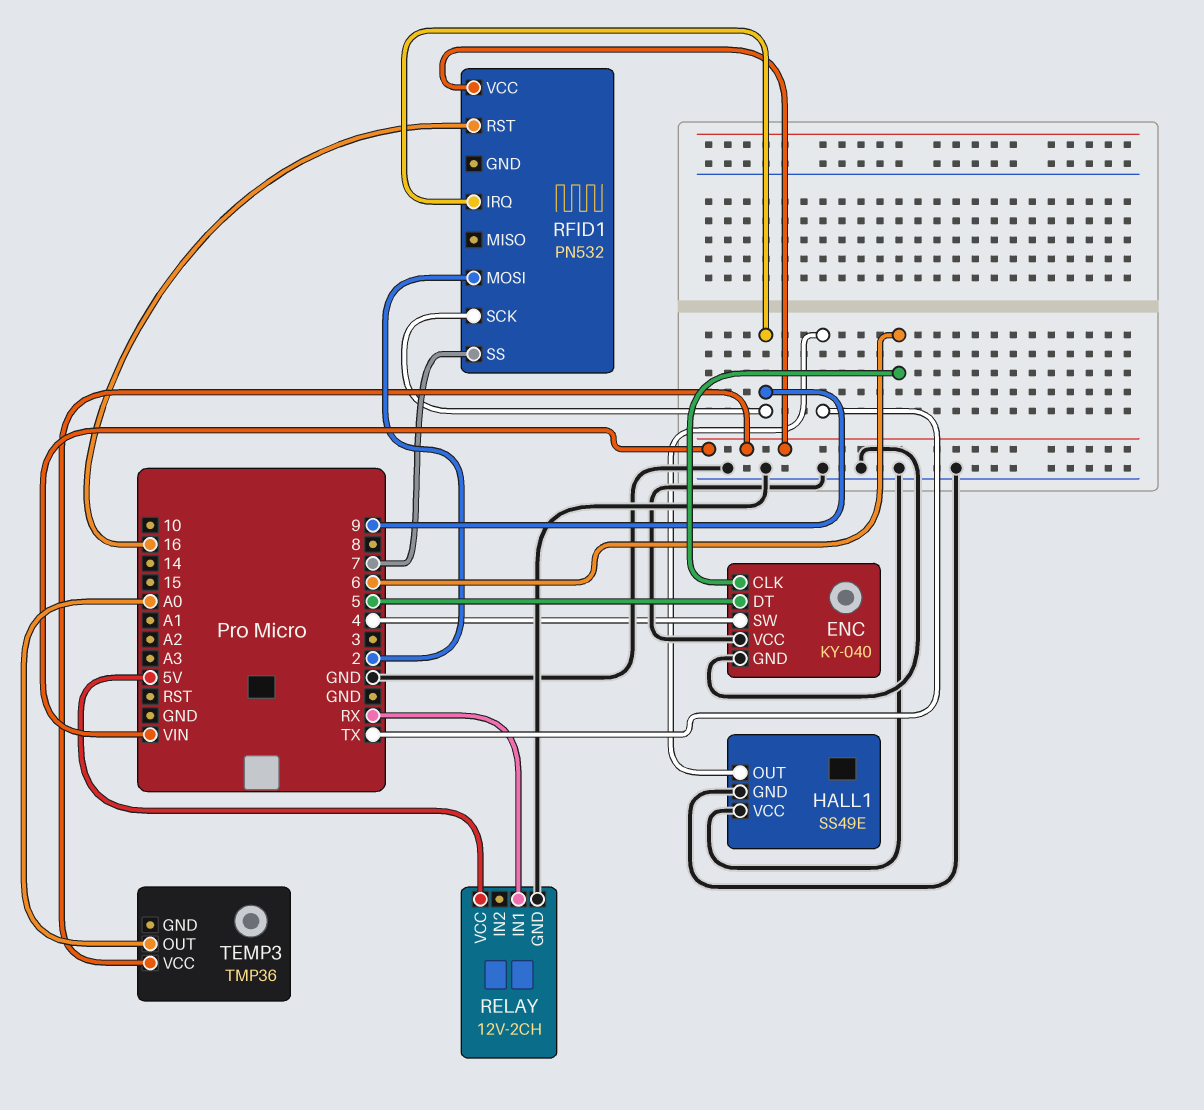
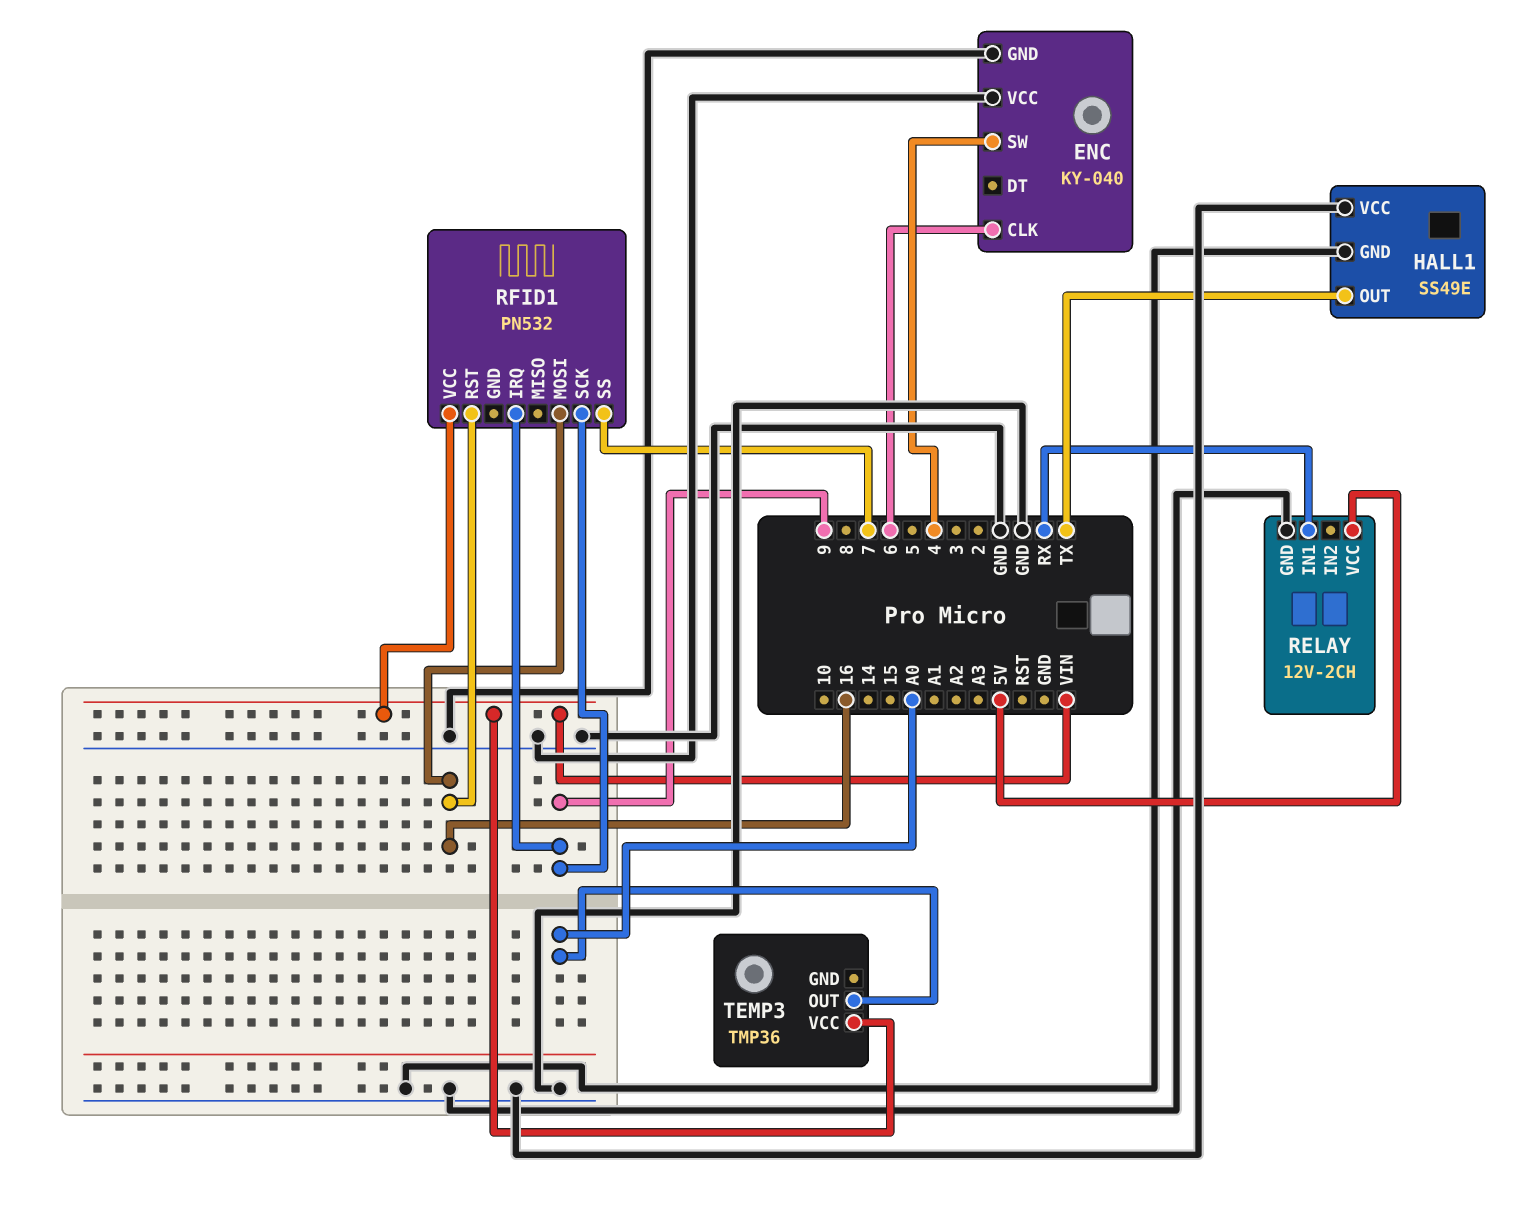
ENC pin DT: 5 -> none
RFID1 pin MOSI: 2 -> 16

